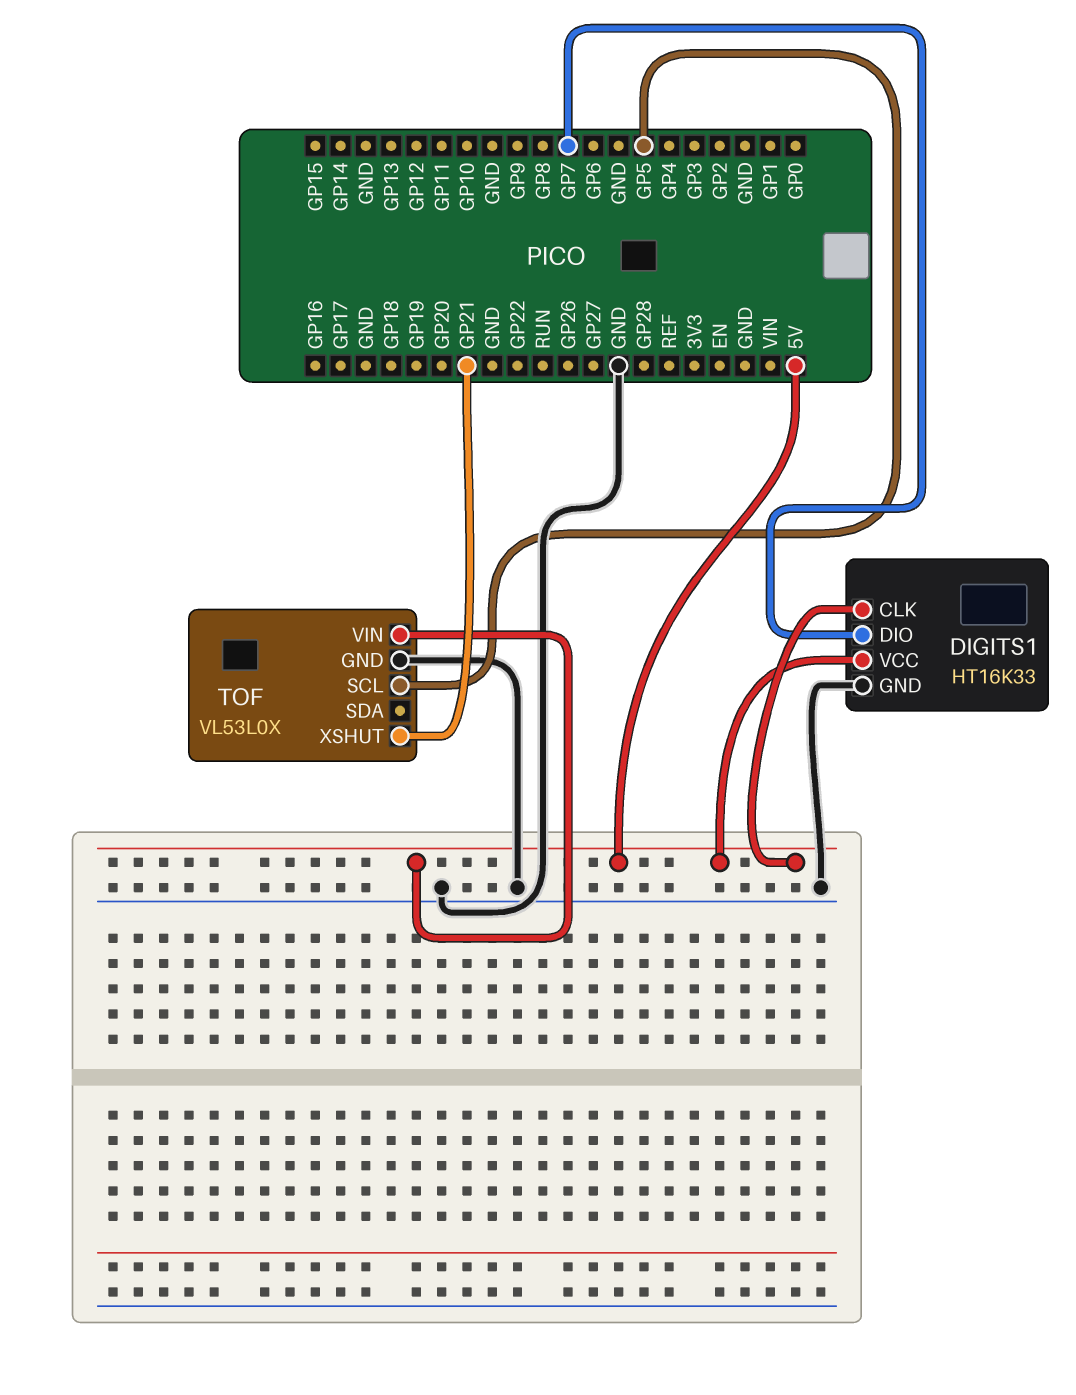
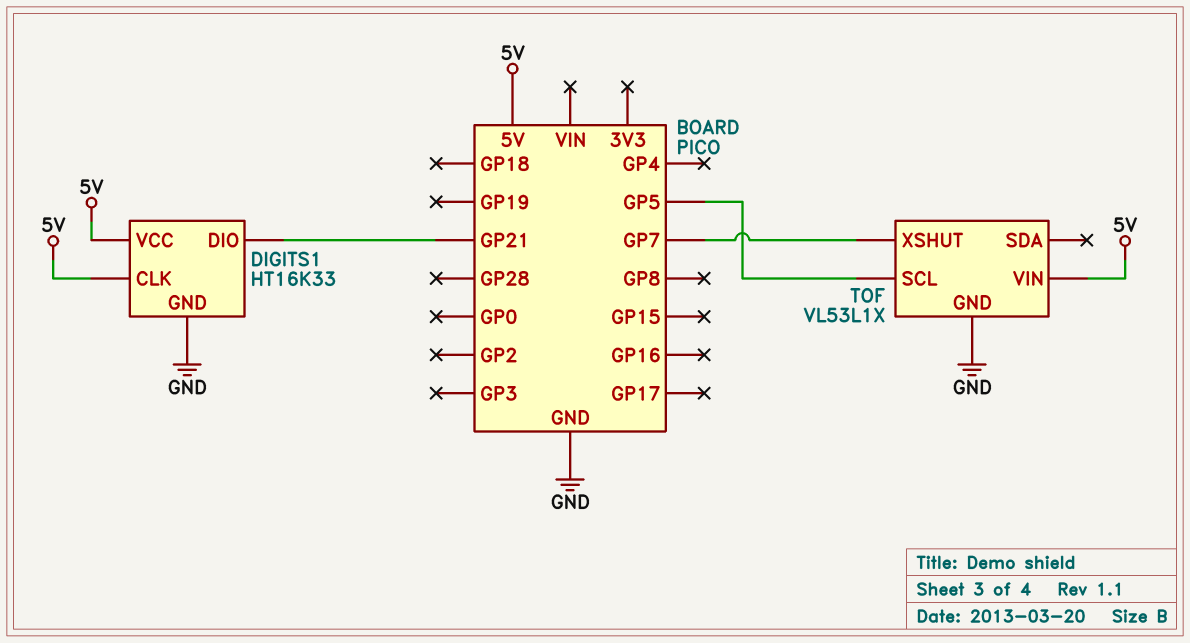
DIGITS1 pin DIO: GP7 -> GP21
TOF: VL53L0X -> VL53L1X
TOF pin XSHUT: GP21 -> GP7

